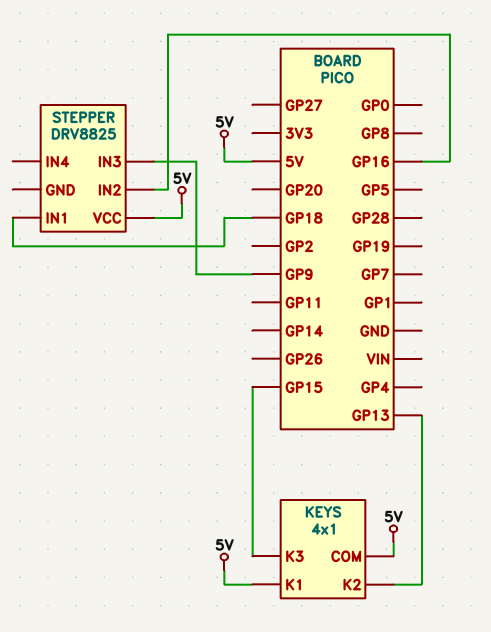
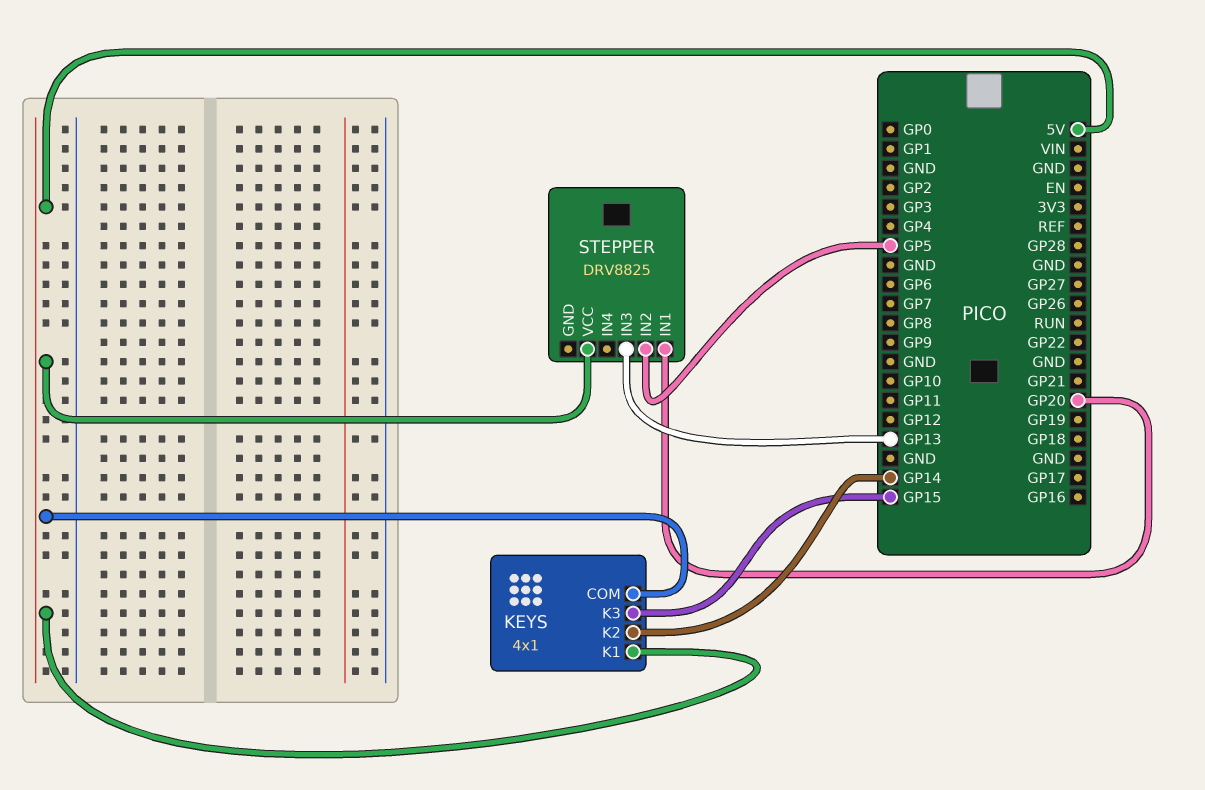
KEYS pin K2: GP13 -> GP14
STEPPER pin IN1: GP18 -> GP20
STEPPER pin IN2: GP16 -> GP5
STEPPER pin IN3: GP9 -> GP13

